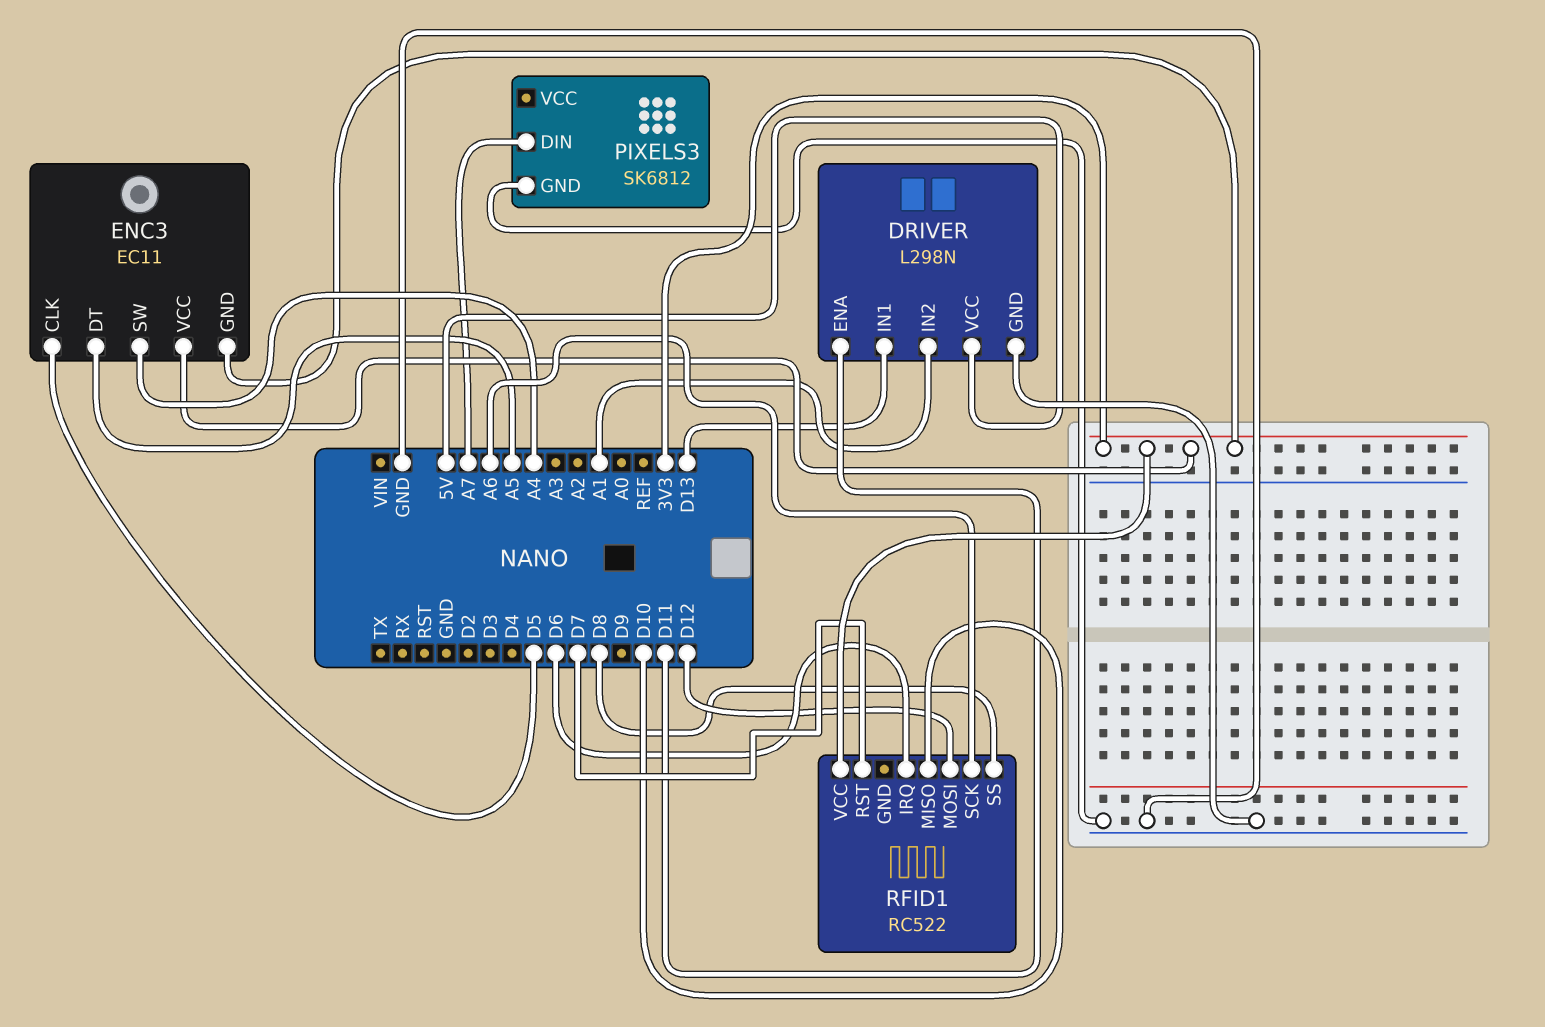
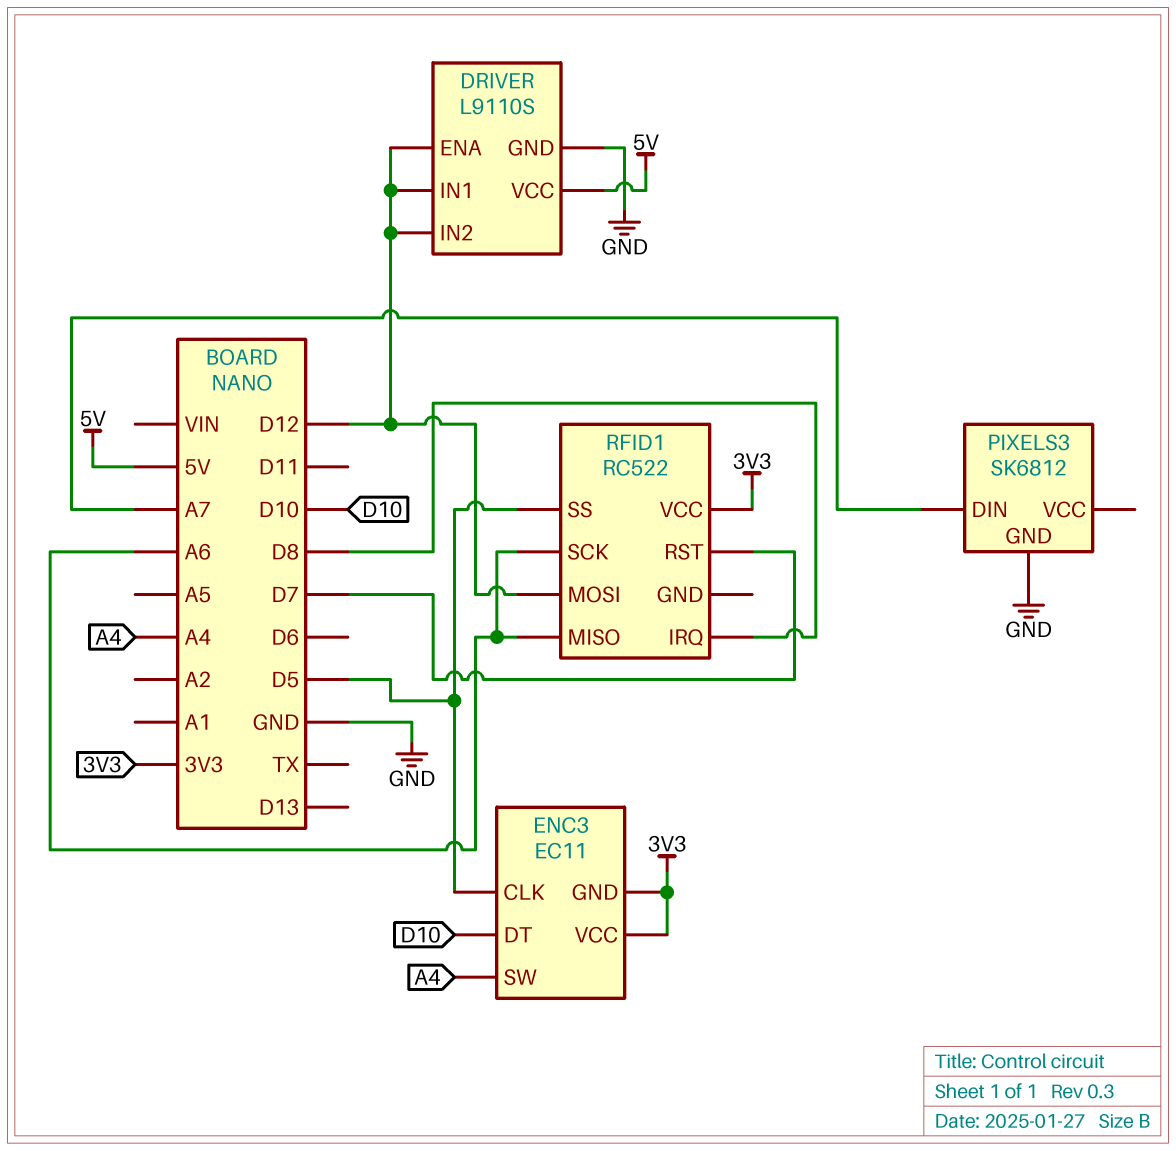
DRIVER: L298N -> L9110S
DRIVER pin ENA: D11 -> D12
DRIVER pin IN1: D13 -> D12
DRIVER pin IN2: A1 -> D12
ENC3 pin DT: A5 -> D10
RFID1 pin IRQ: D6 -> D8
RFID1 pin MISO: D10 -> A6
RFID1 pin SS: D8 -> D5

